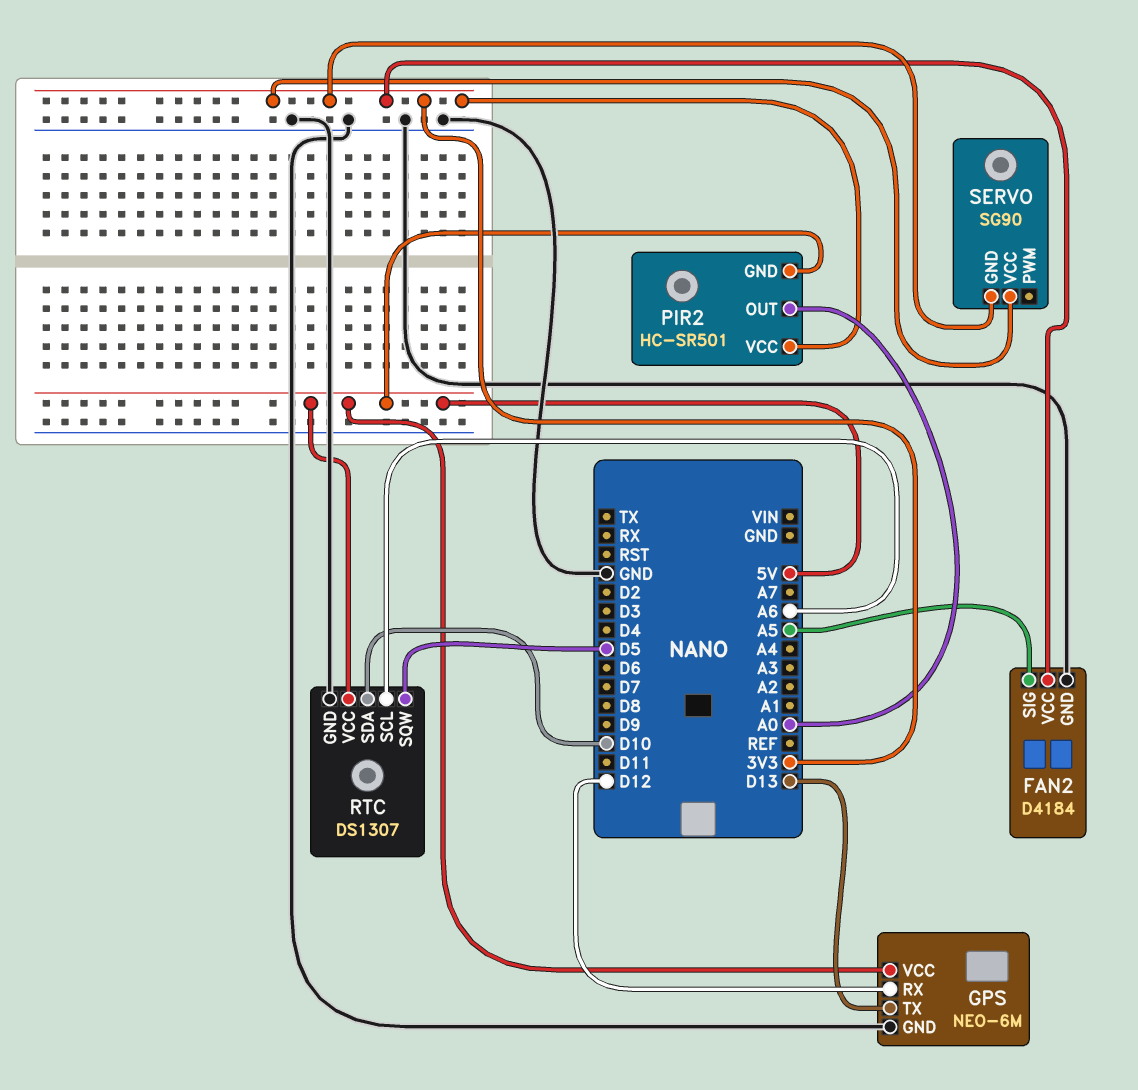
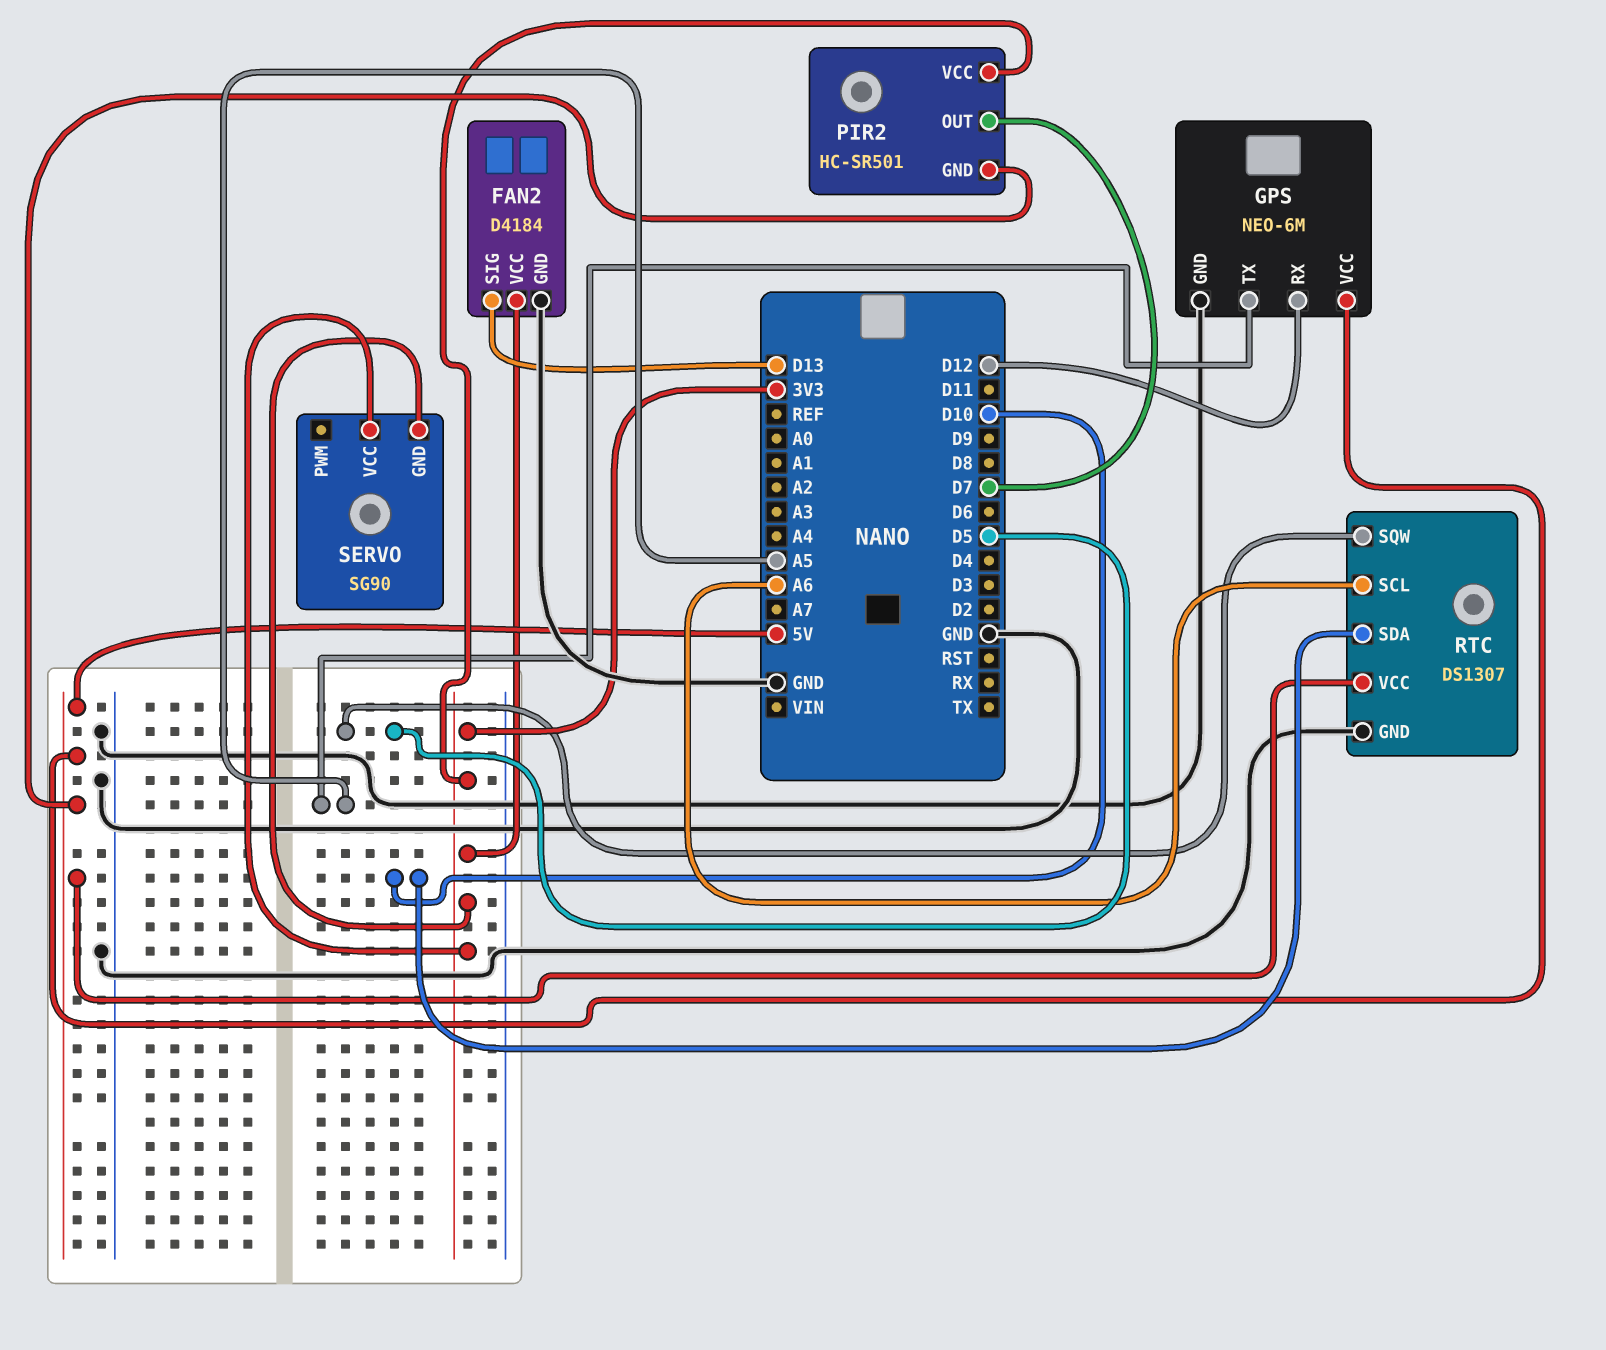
FAN2 pin SIG: A5 -> D13
GPS pin TX: D13 -> A5
PIR2 pin OUT: A0 -> D7

